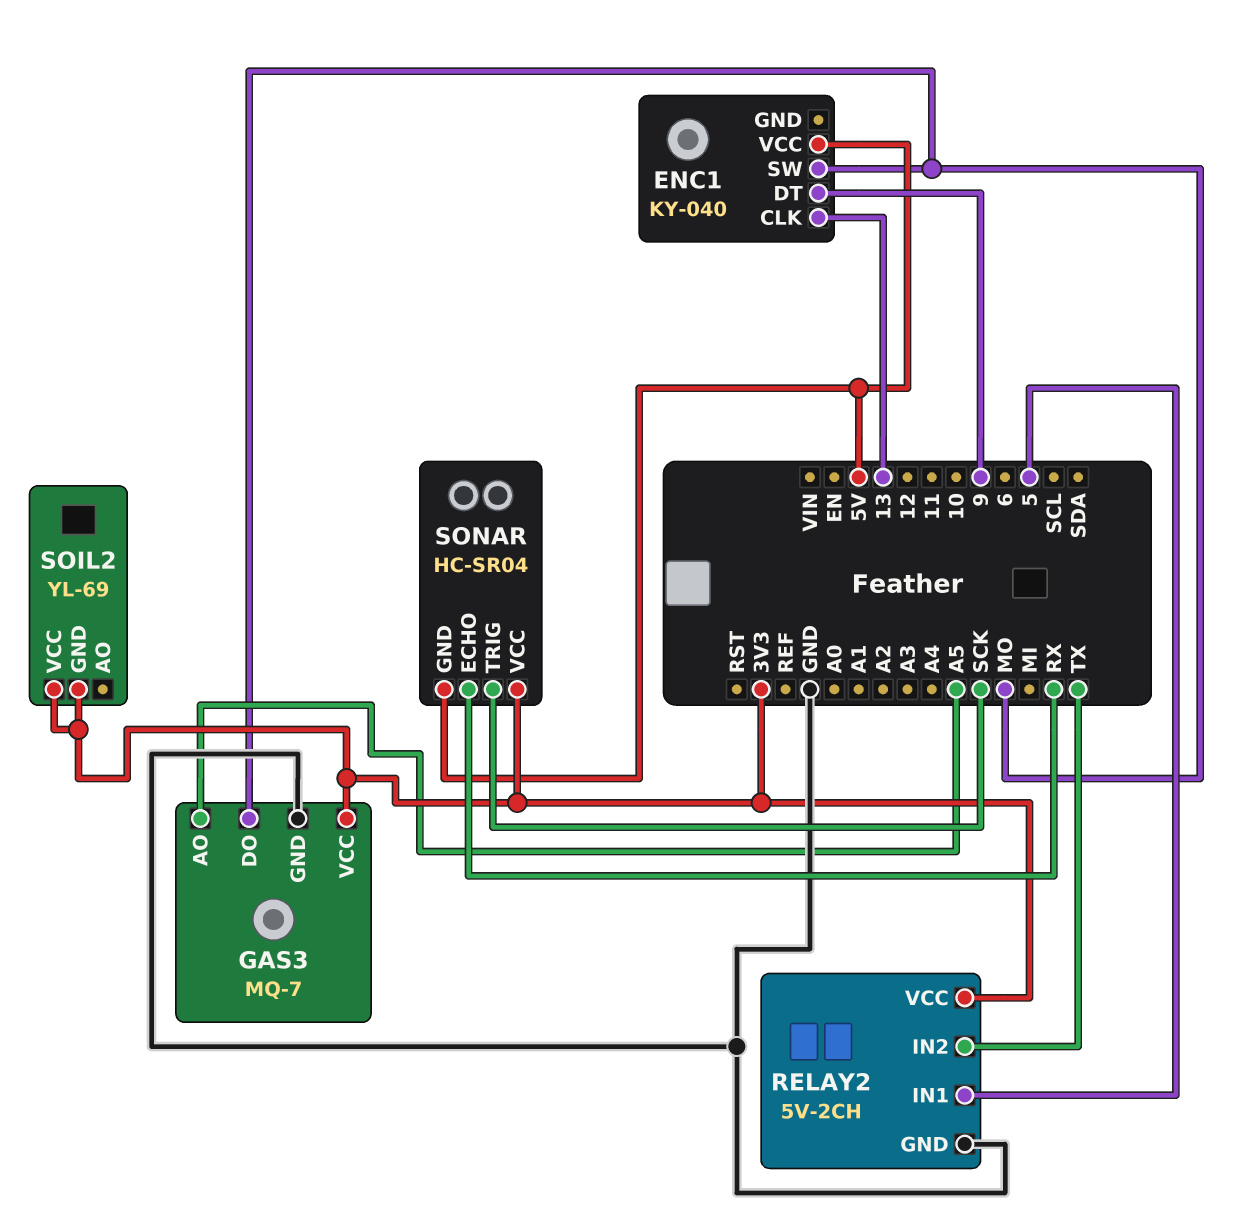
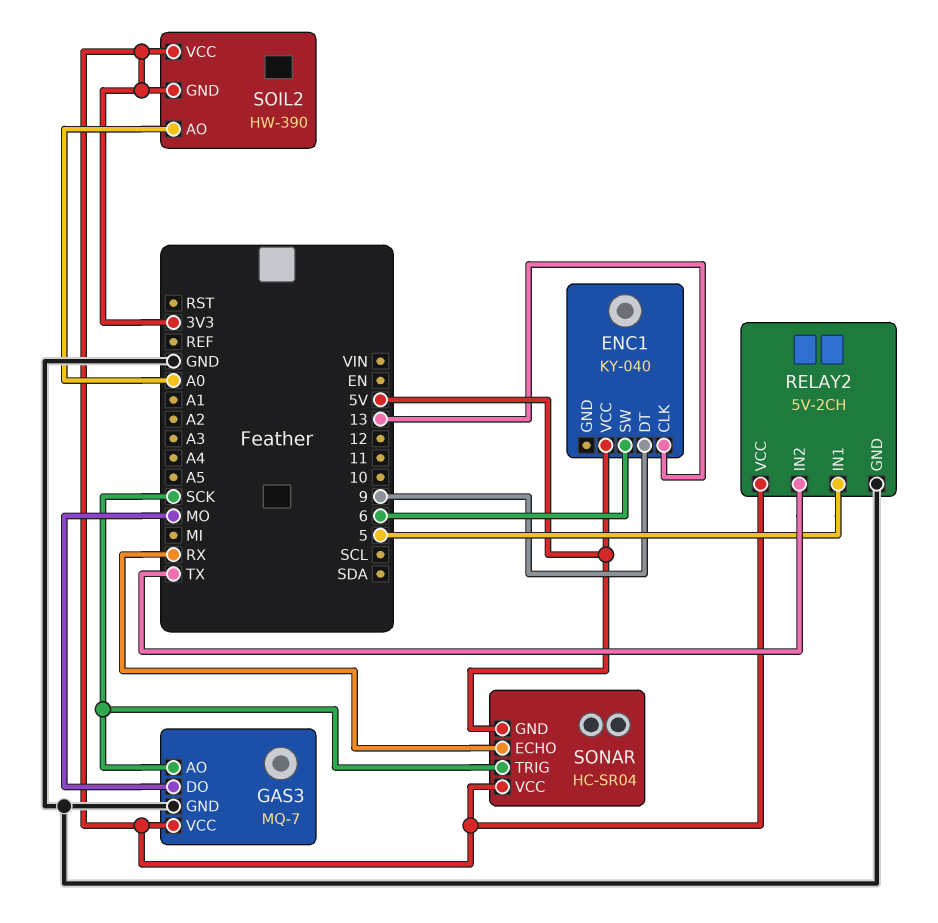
ENC1 pin SW: MO -> 6
GAS3 pin AO: A5 -> SCK
SOIL2: YL-69 -> HW-390
SOIL2 pin AO: none -> A0

